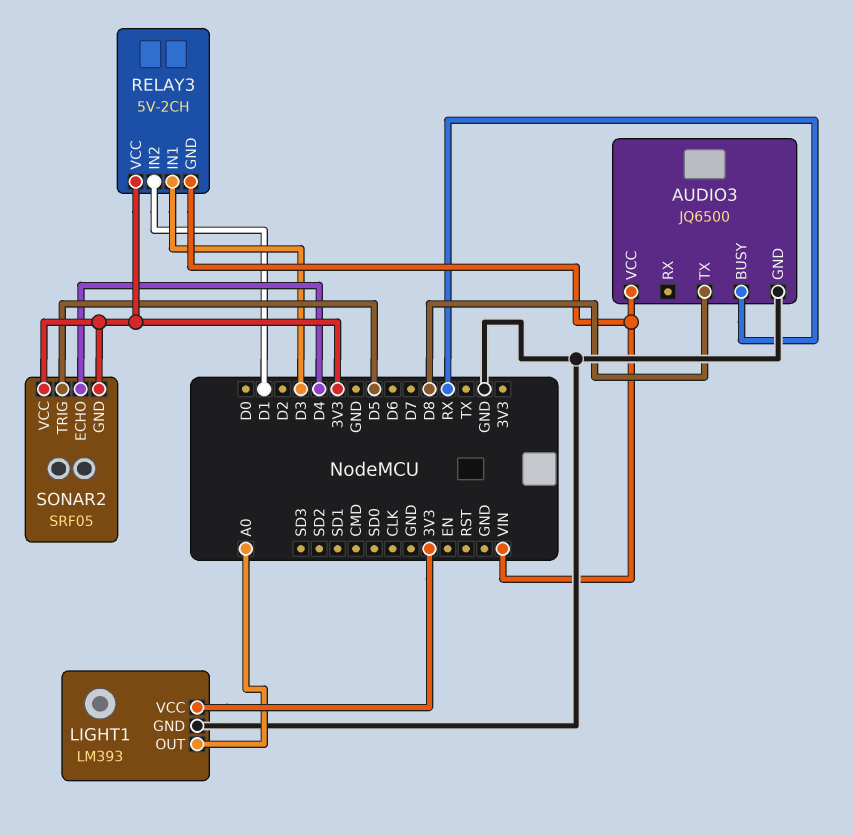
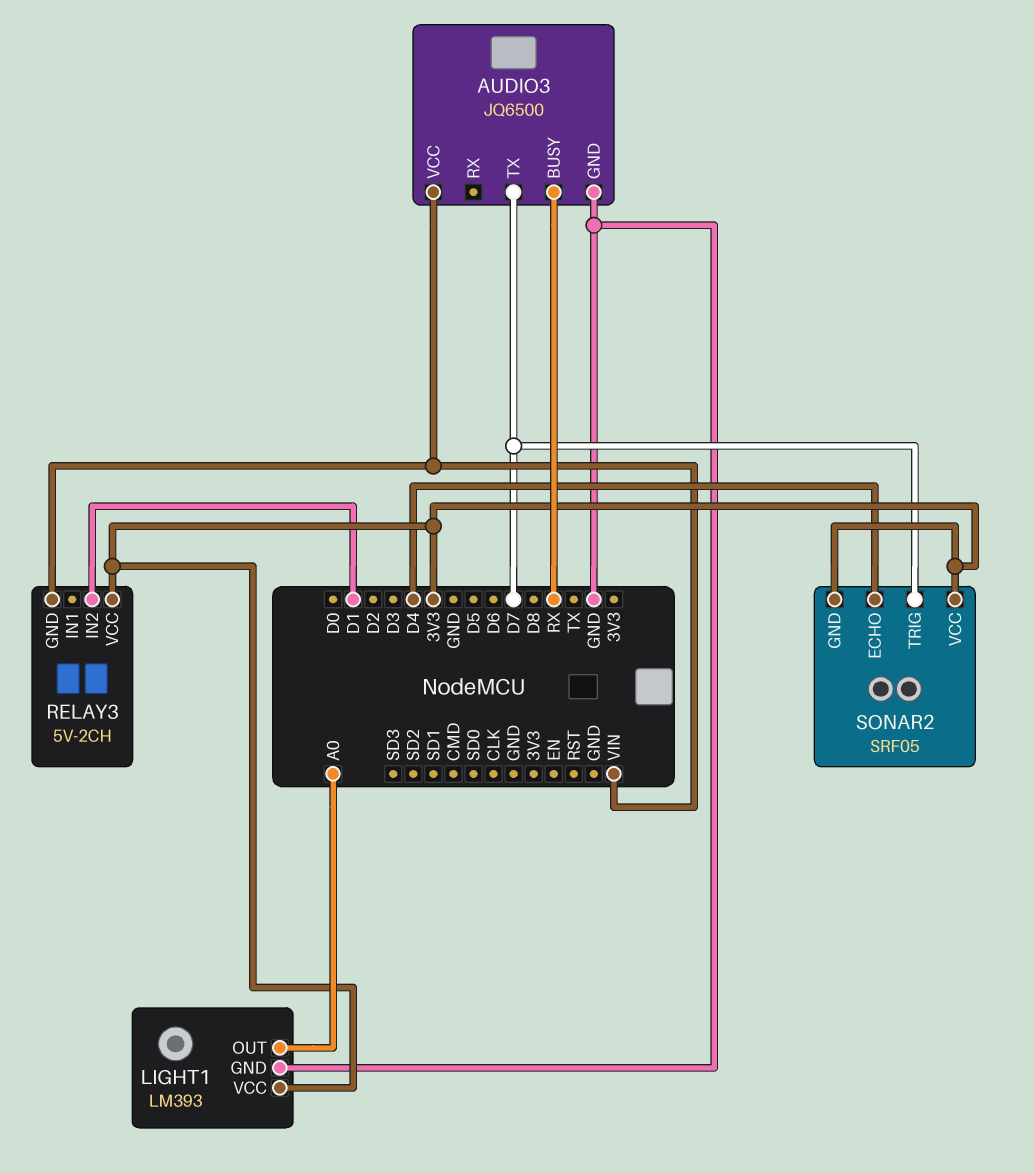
AUDIO3 pin TX: D8 -> D7
RELAY3 pin IN1: D3 -> none
SONAR2 pin TRIG: D5 -> D7

